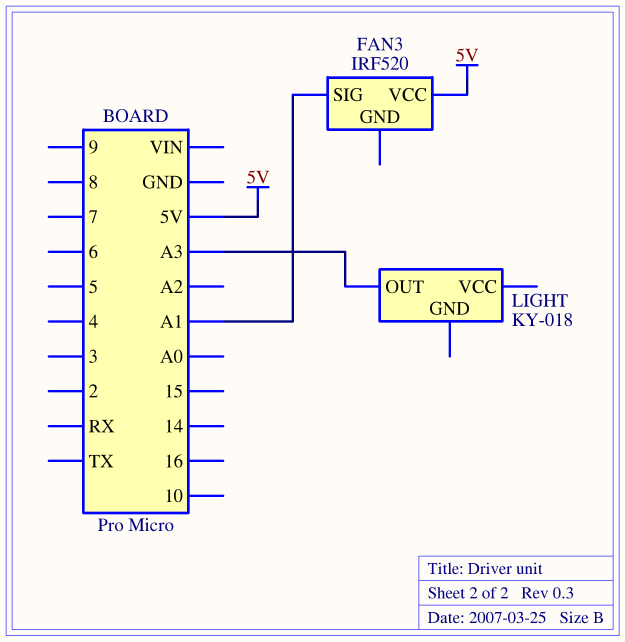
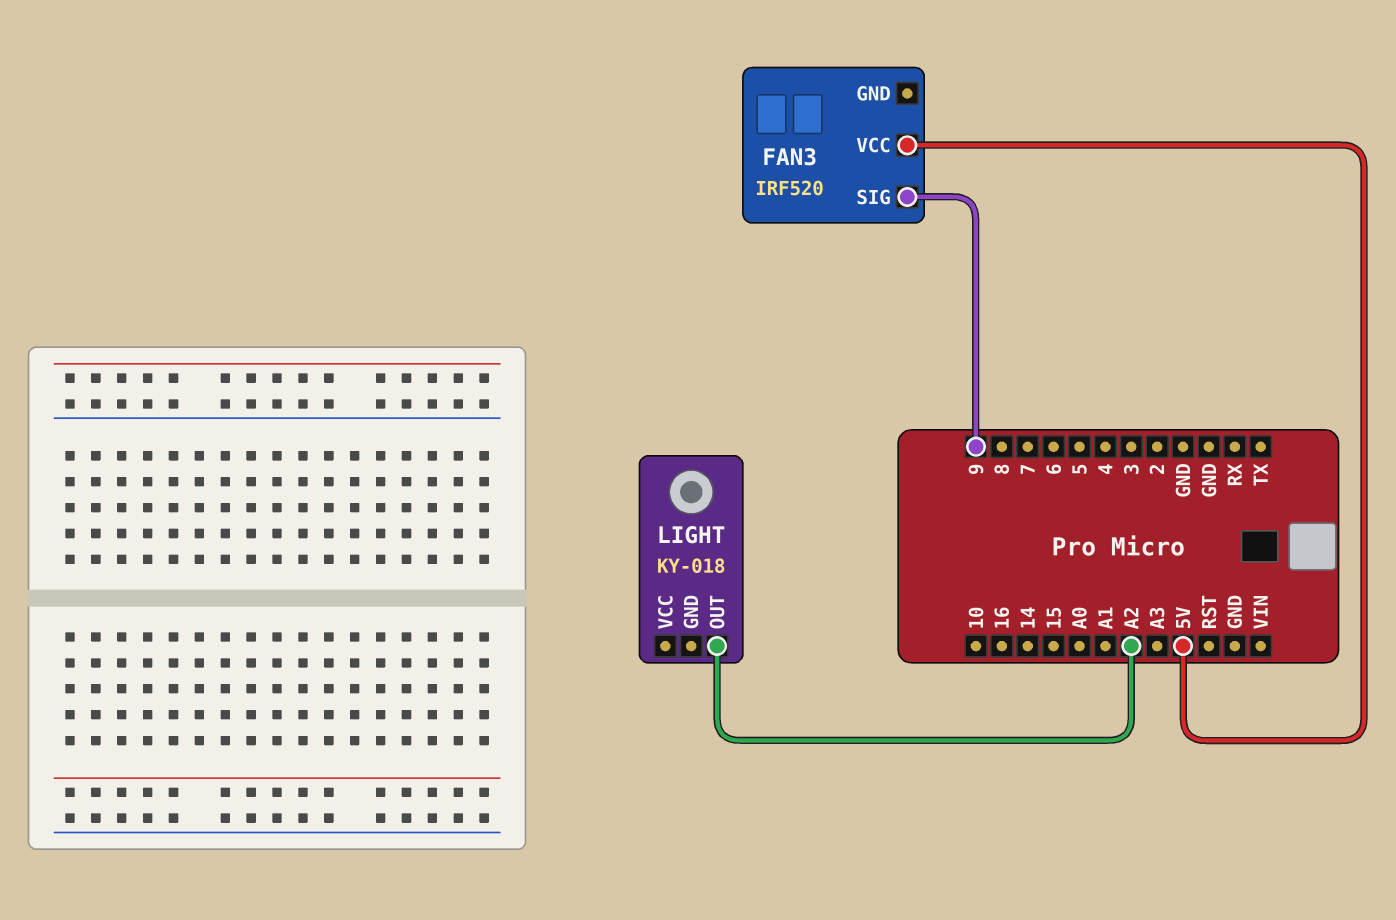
FAN3 pin SIG: A1 -> 9
LIGHT pin OUT: A3 -> A2

